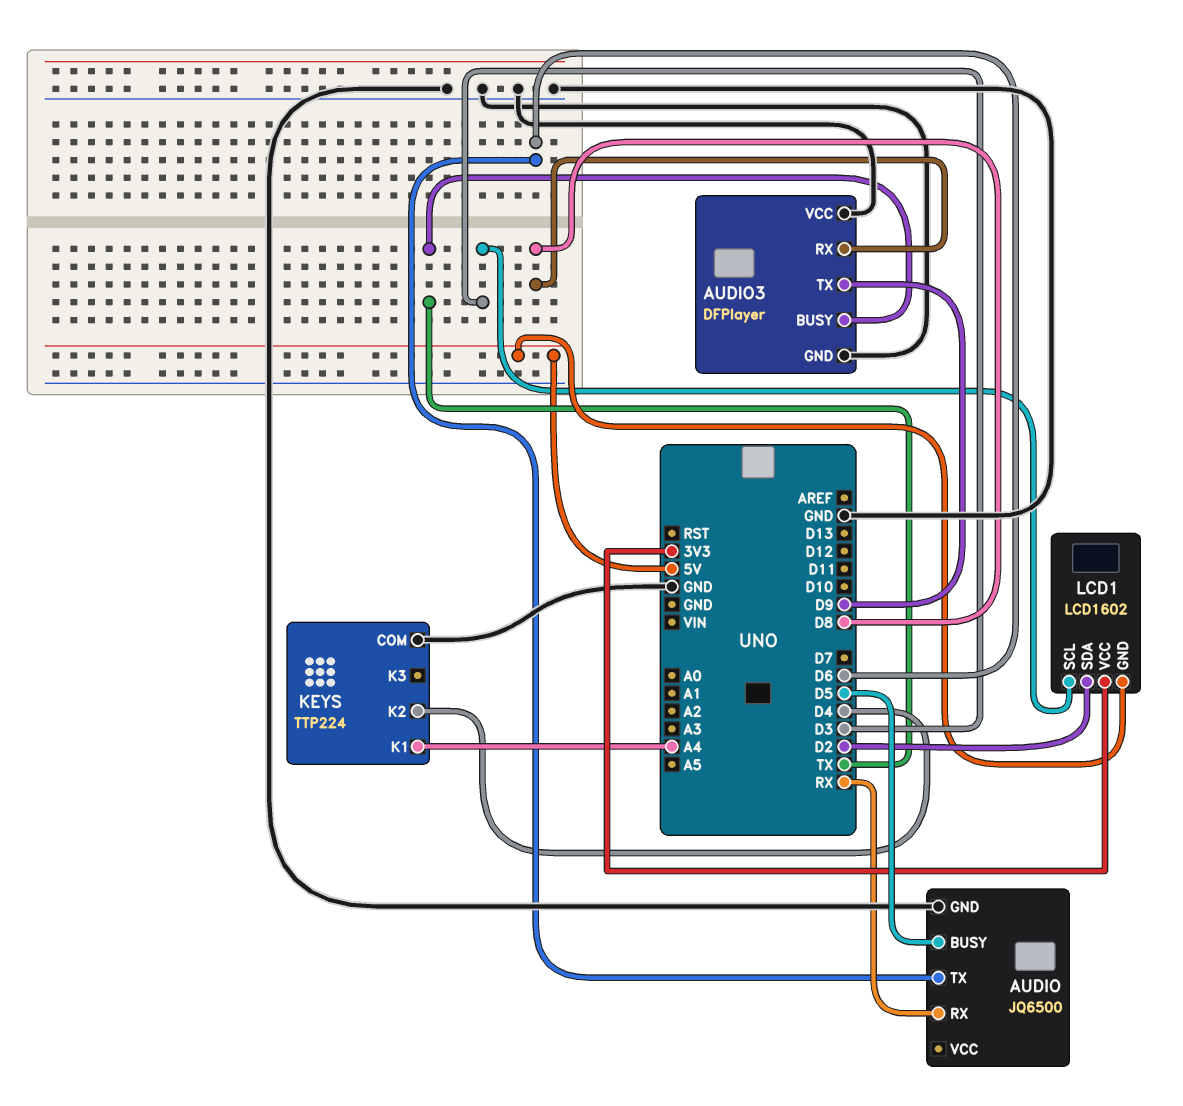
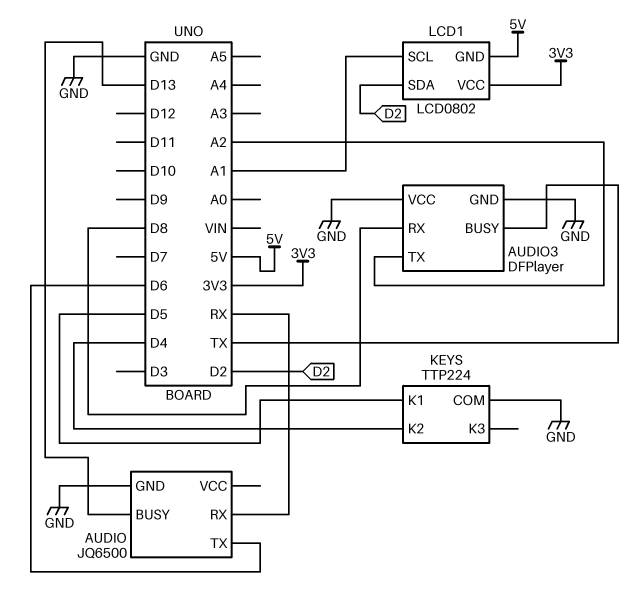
AUDIO pin BUSY: D5 -> D13
AUDIO3 pin TX: D9 -> A2
KEYS pin K1: A4 -> D5
LCD1: LCD1602 -> LCD0802
LCD1 pin SCL: D3 -> A1

